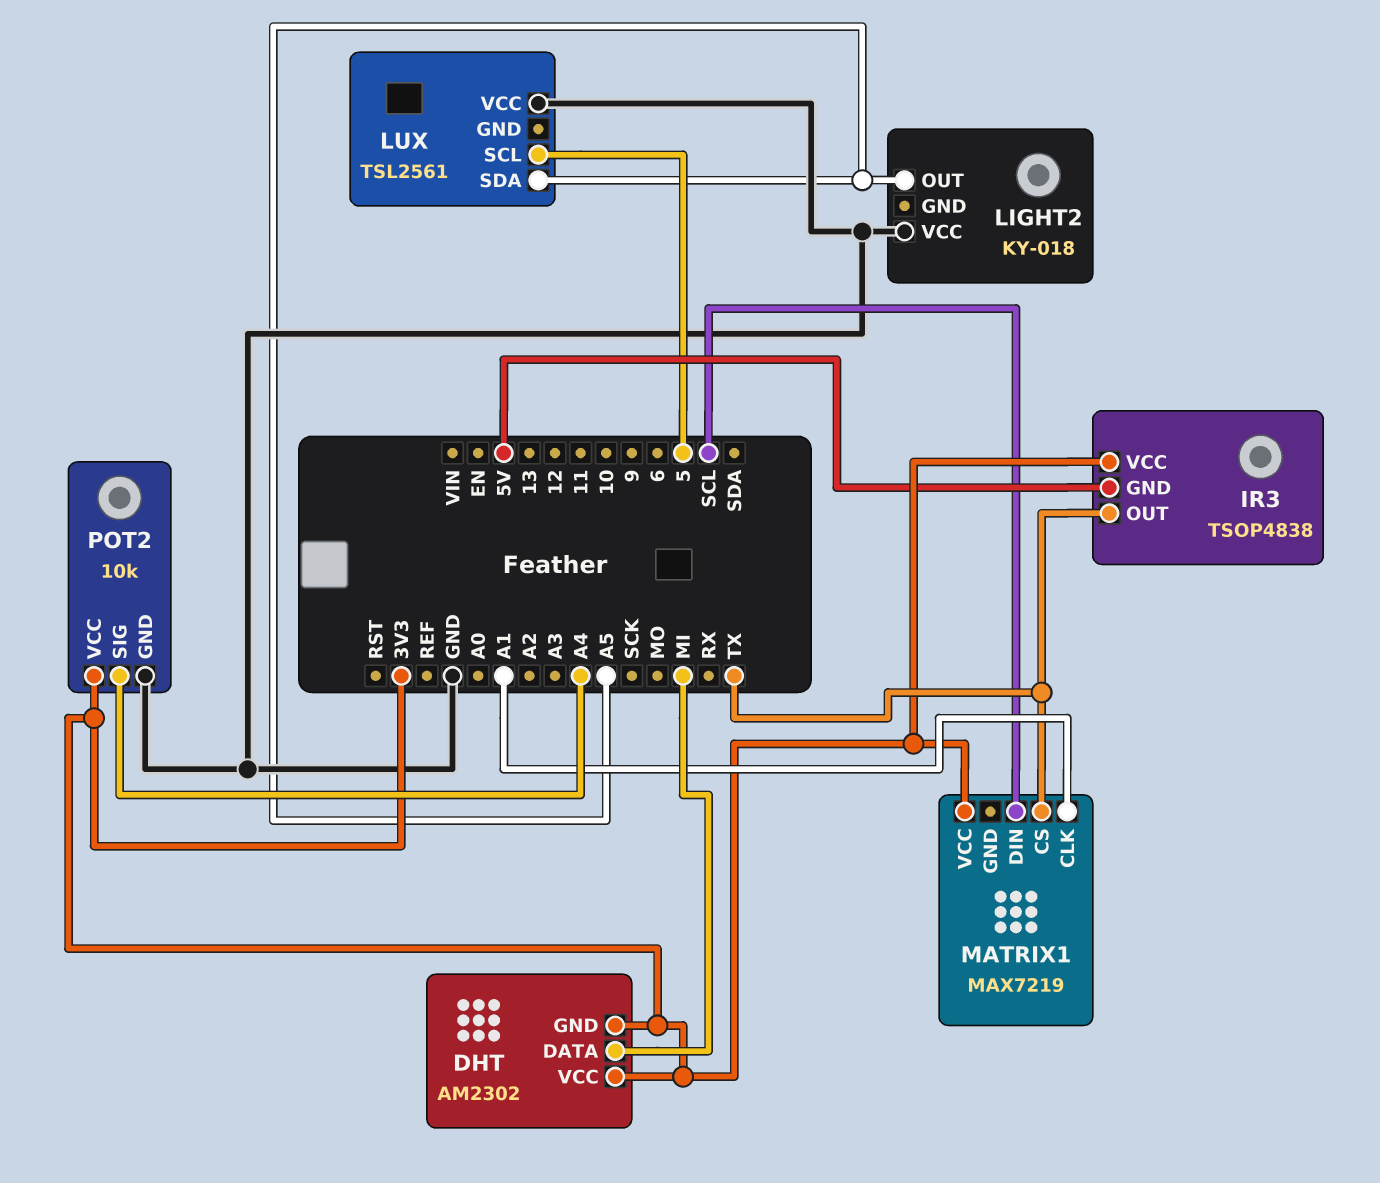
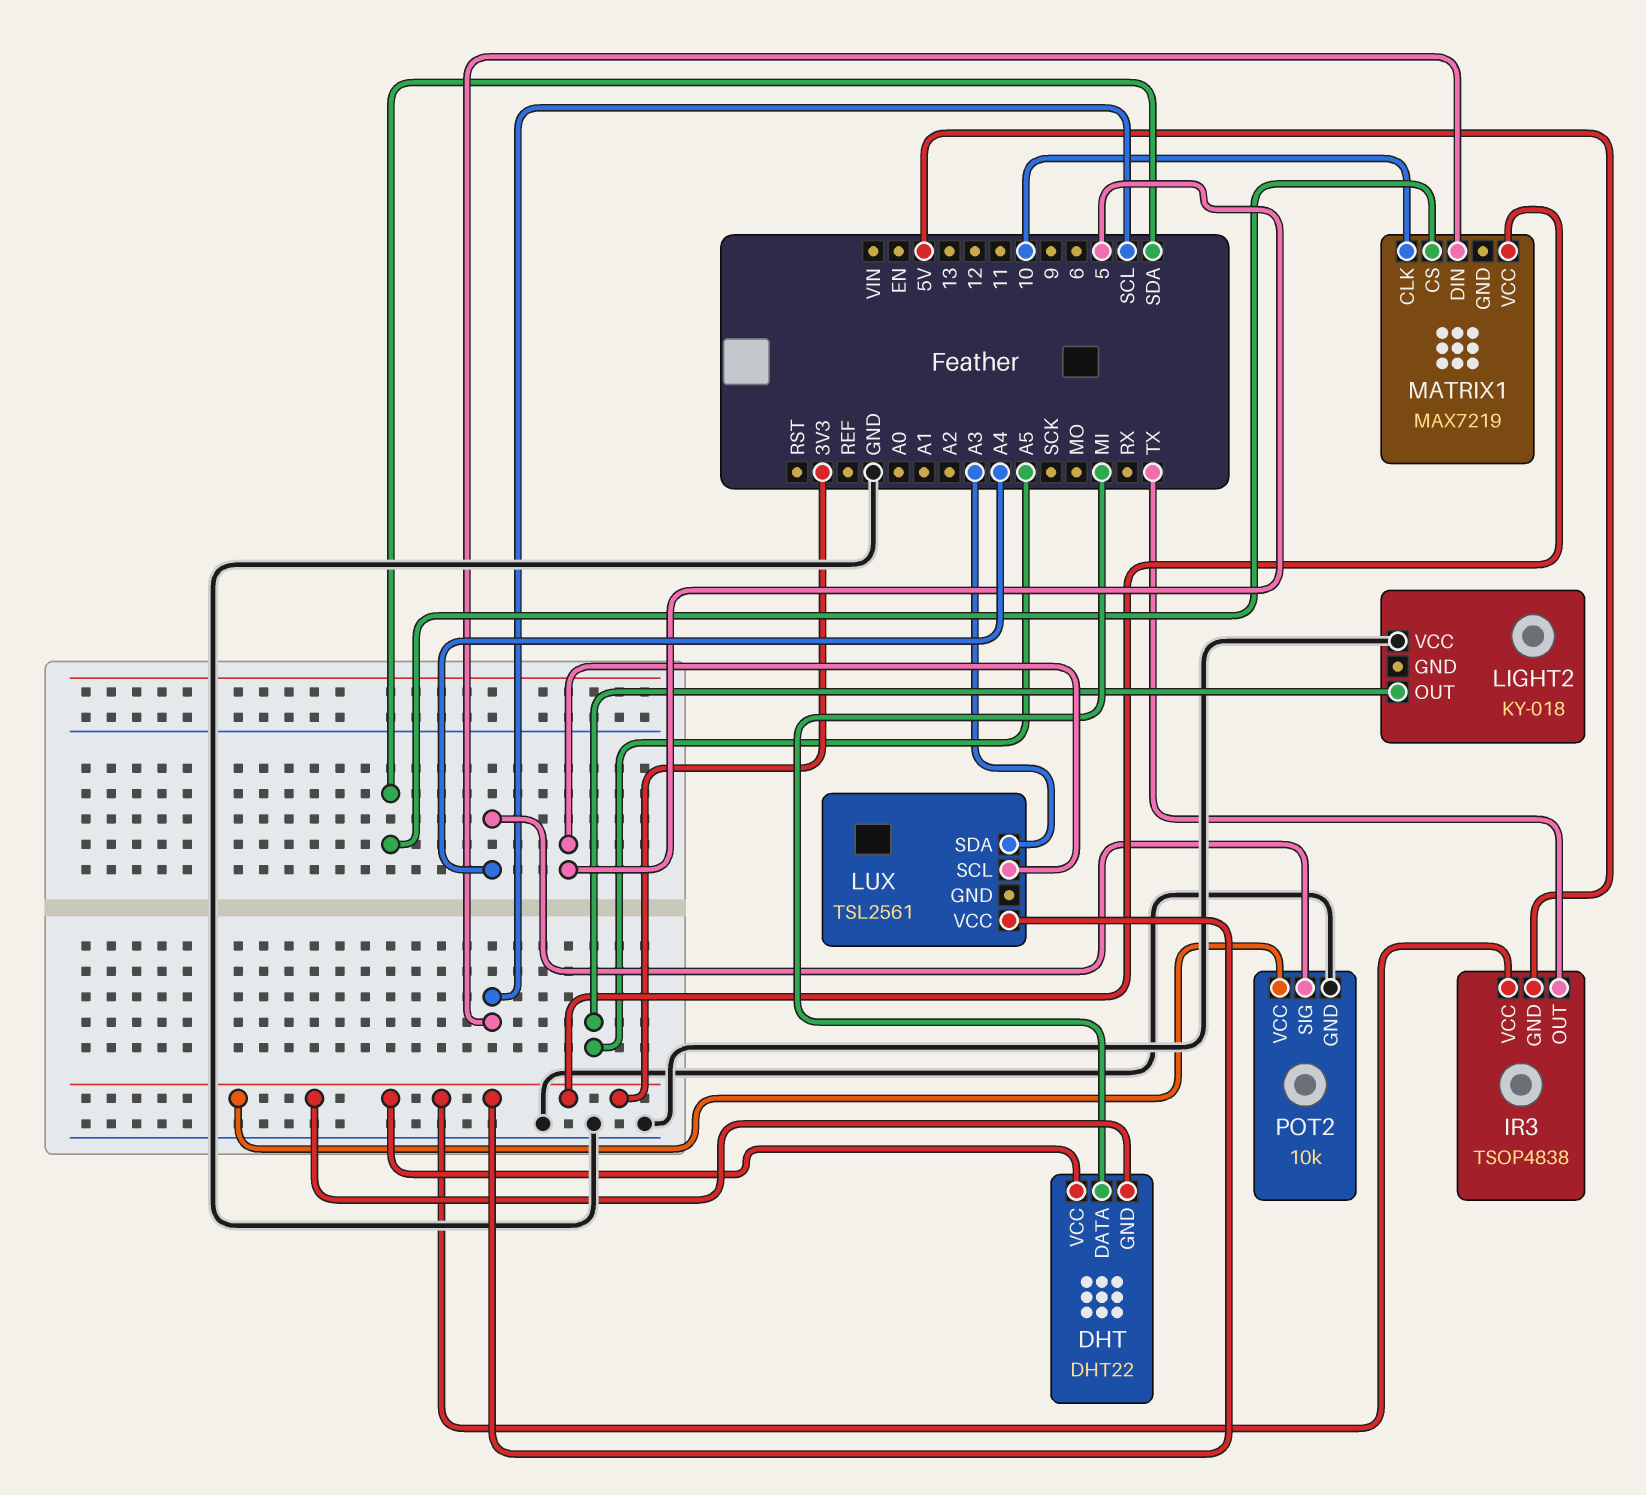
DHT: AM2302 -> DHT22
LUX pin SDA: A5 -> A3
LUX pin VCC: GND -> 3V3
MATRIX1 pin CLK: A1 -> 10
MATRIX1 pin CS: TX -> SDA

